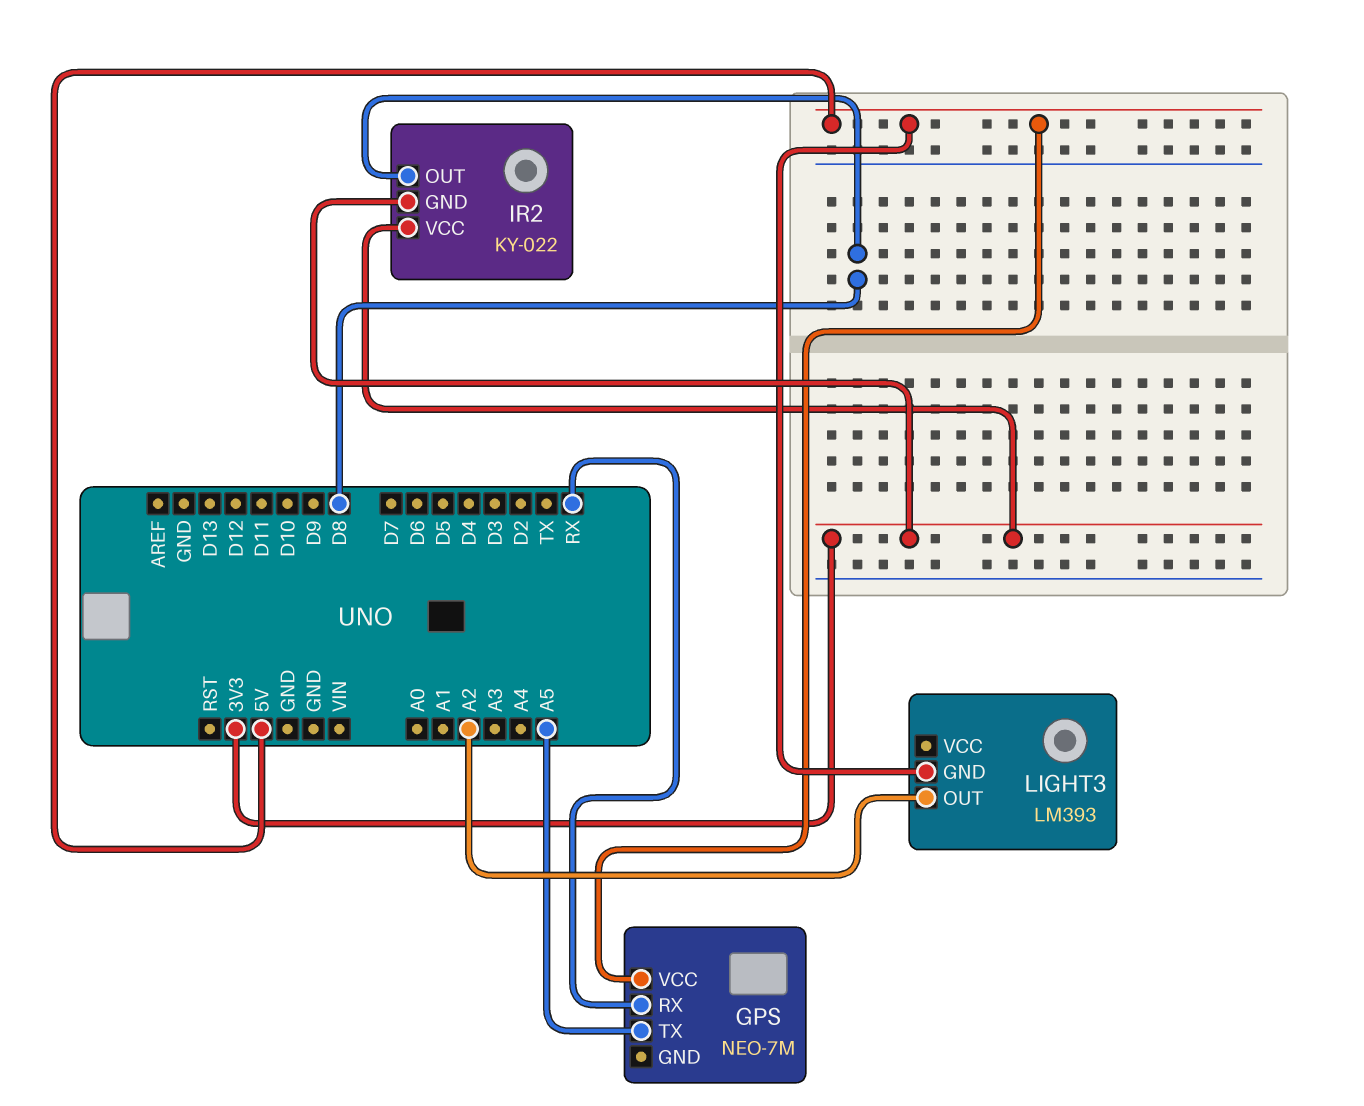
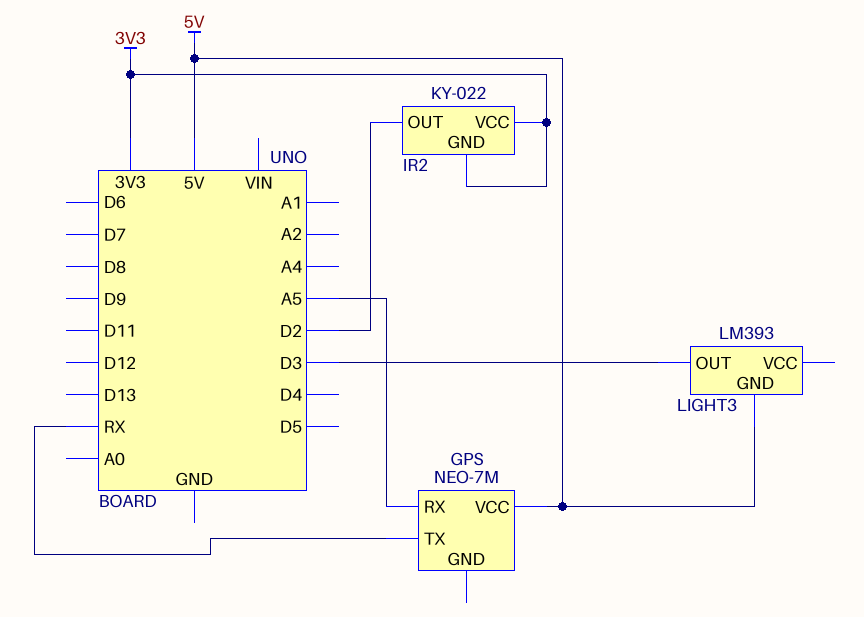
GPS pin RX: RX -> A5
GPS pin TX: A5 -> RX
IR2 pin OUT: D8 -> D2
LIGHT3 pin OUT: A2 -> D3

